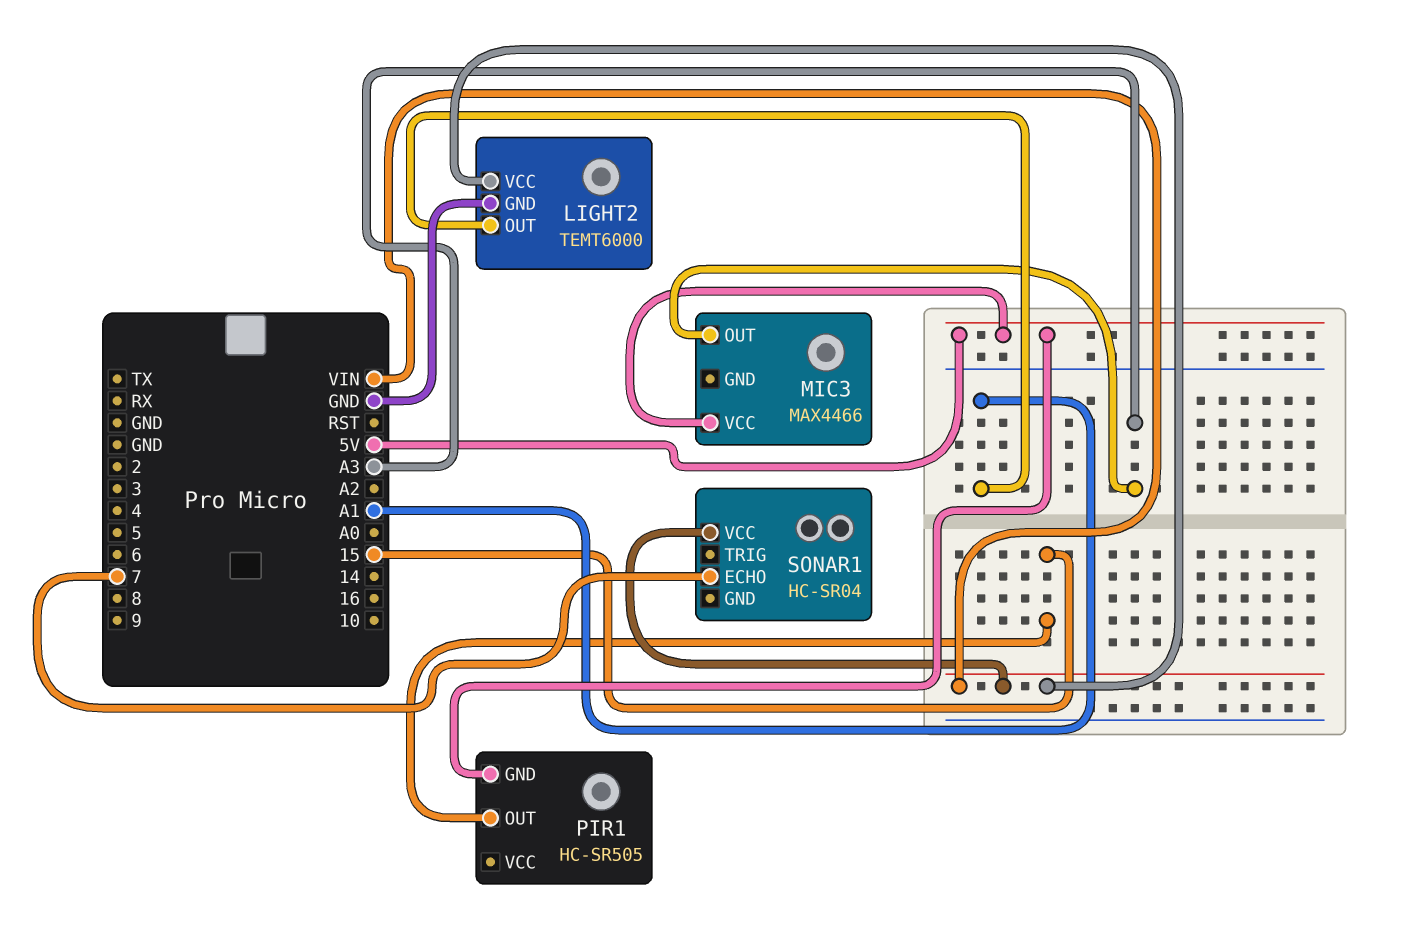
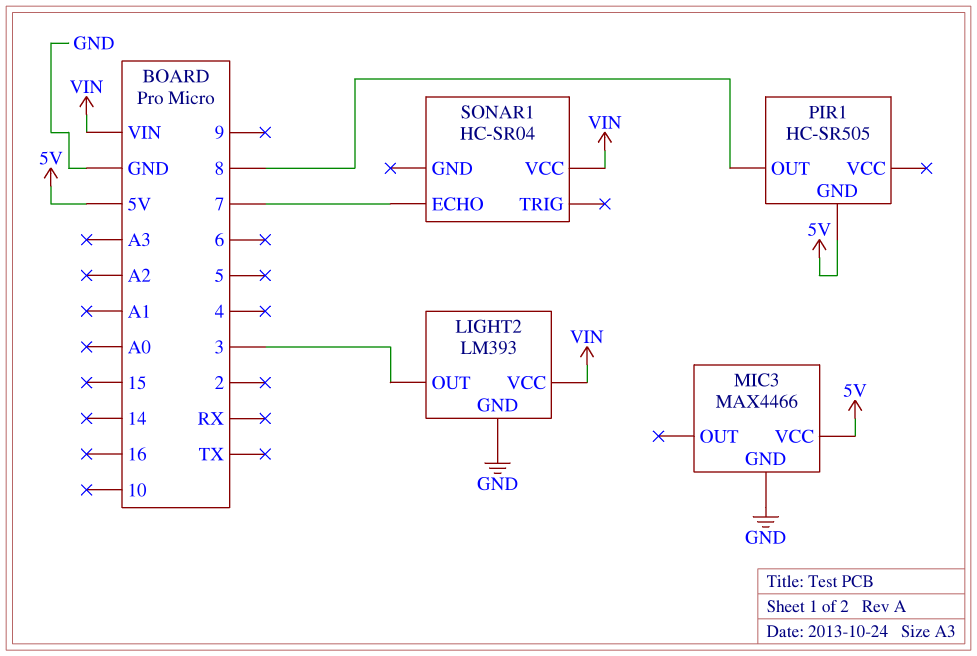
LIGHT2: TEMT6000 -> LM393
LIGHT2 pin OUT: A1 -> 3
MIC3 pin GND: none -> GND
MIC3 pin OUT: A3 -> none
PIR1 pin OUT: 15 -> 8

